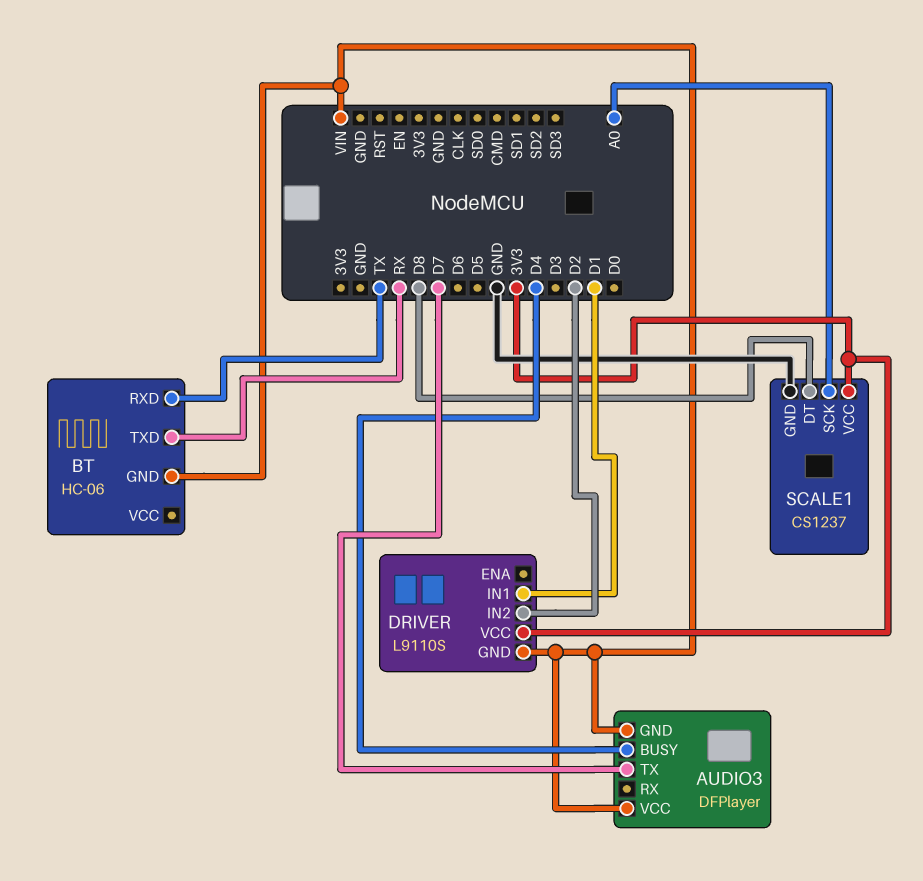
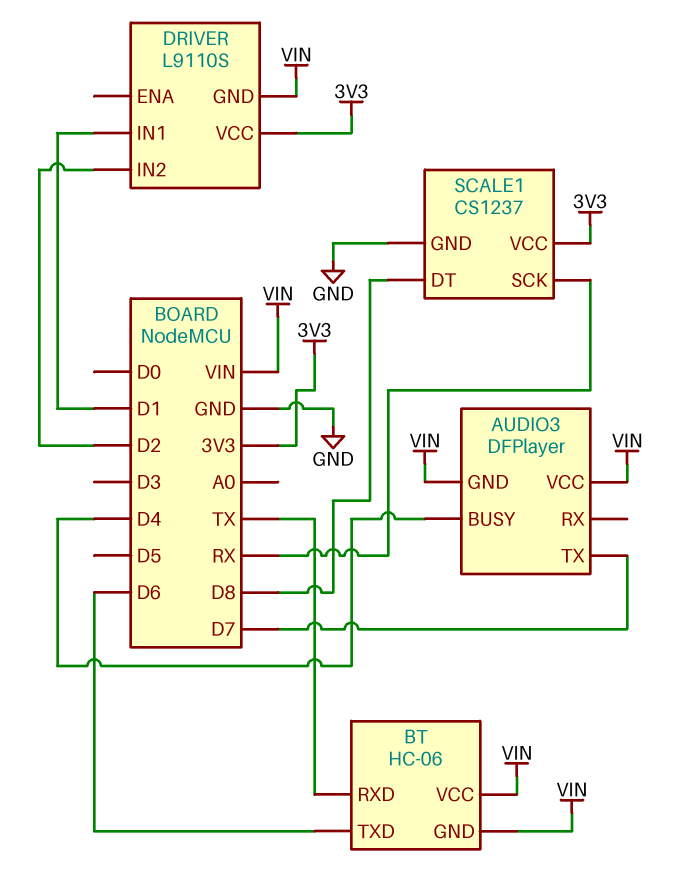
BT pin TXD: RX -> D6
BT pin VCC: none -> VIN
SCALE1 pin SCK: A0 -> RX

